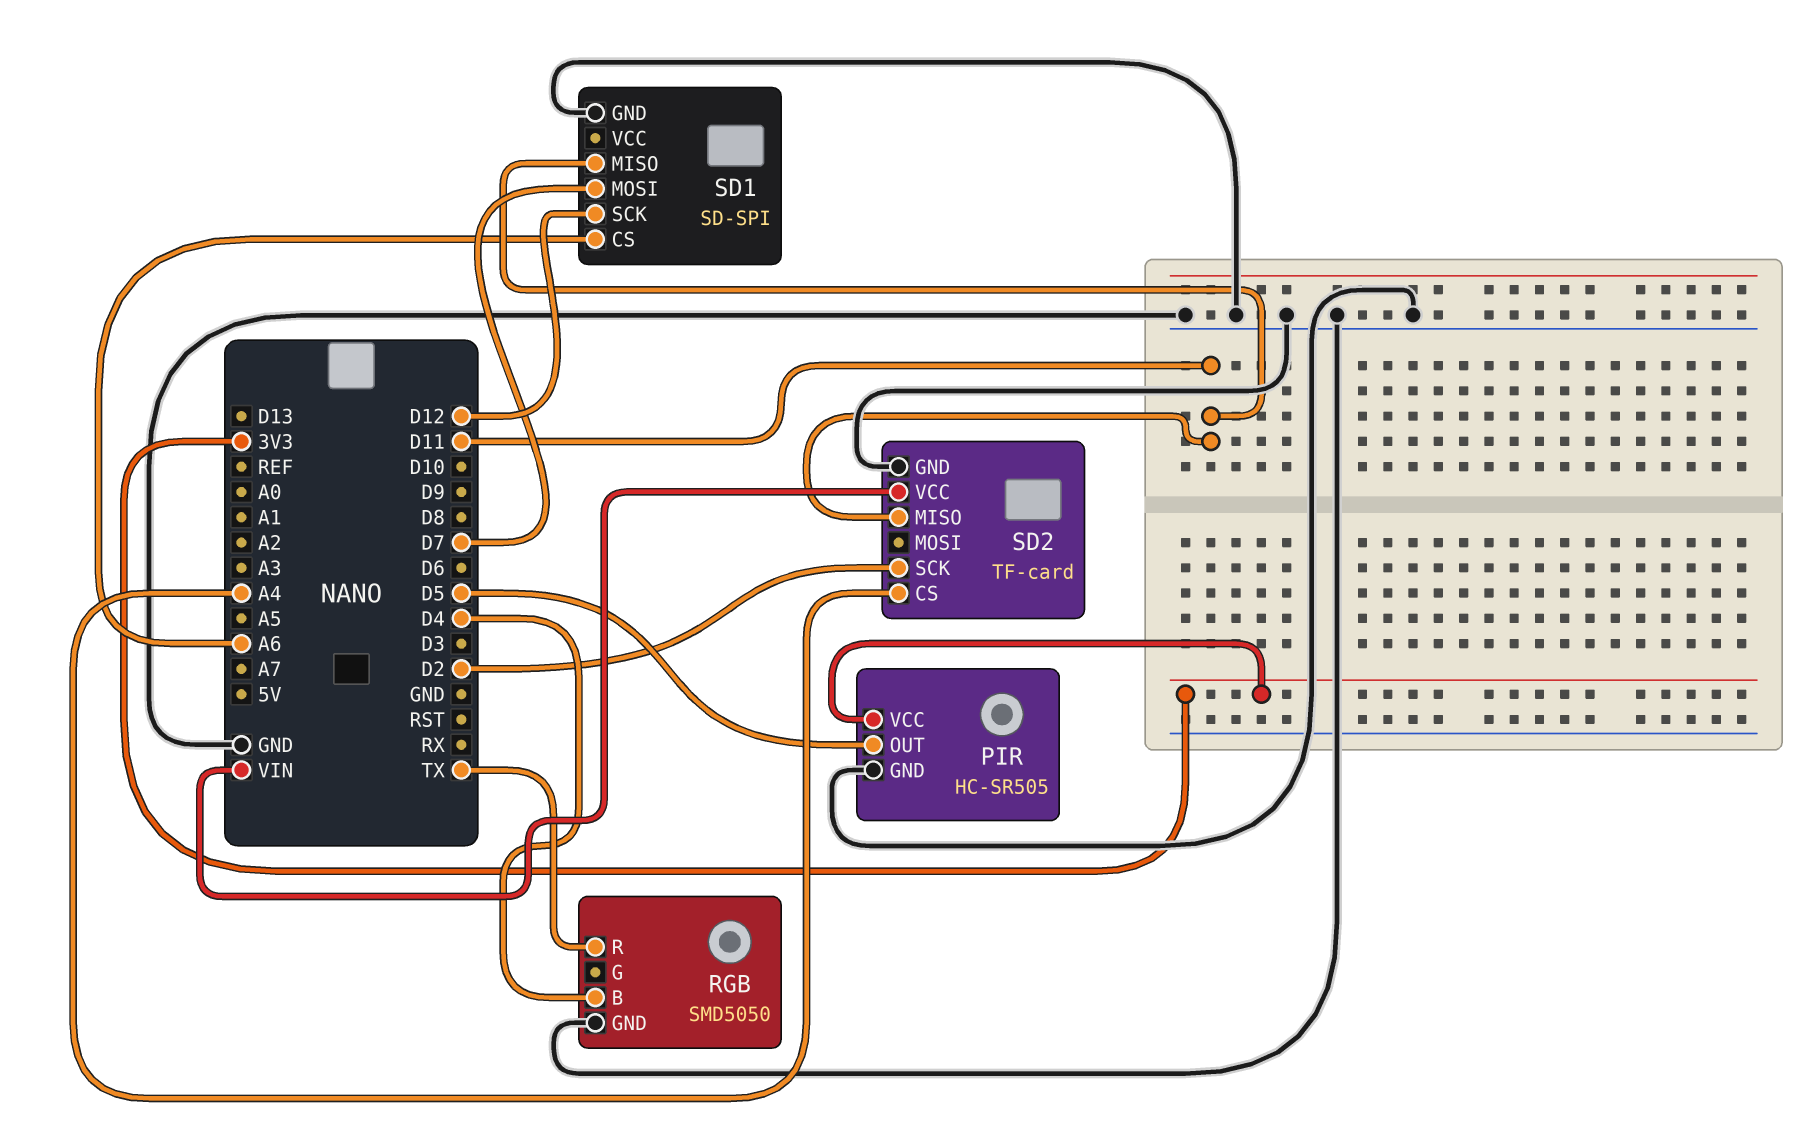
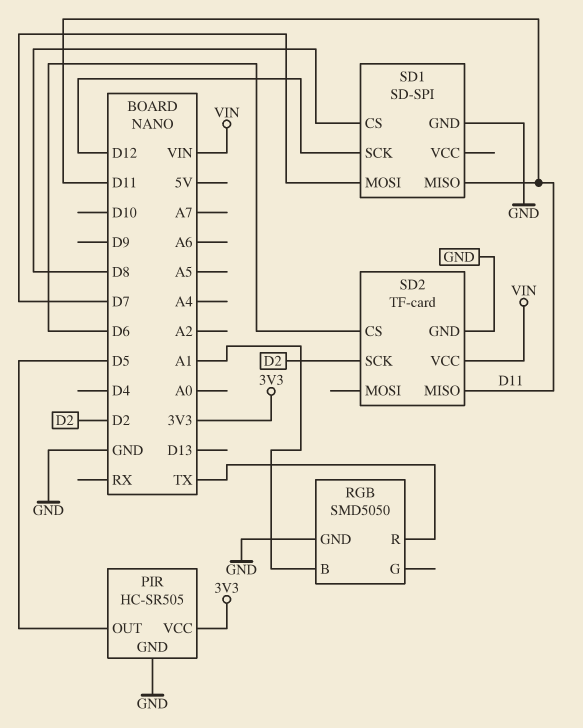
RGB pin B: D4 -> A1
SD1 pin CS: A6 -> D8
SD2 pin CS: A4 -> D6

